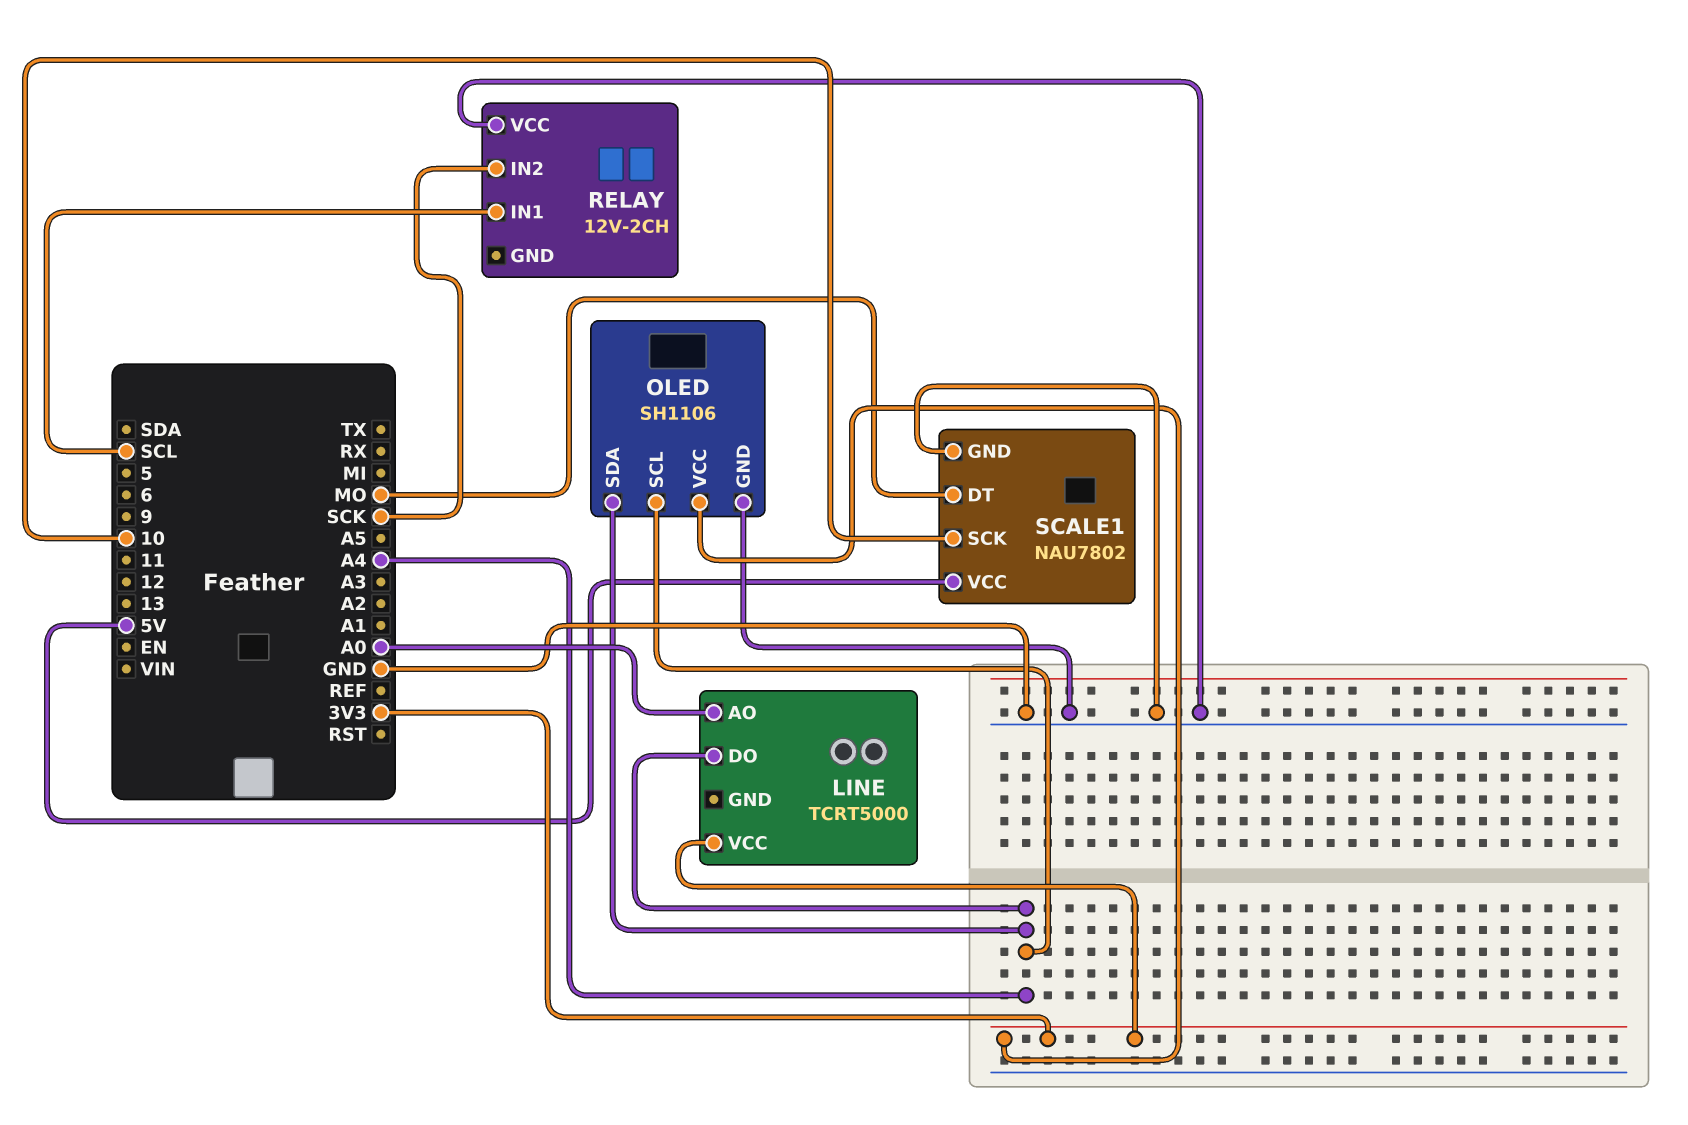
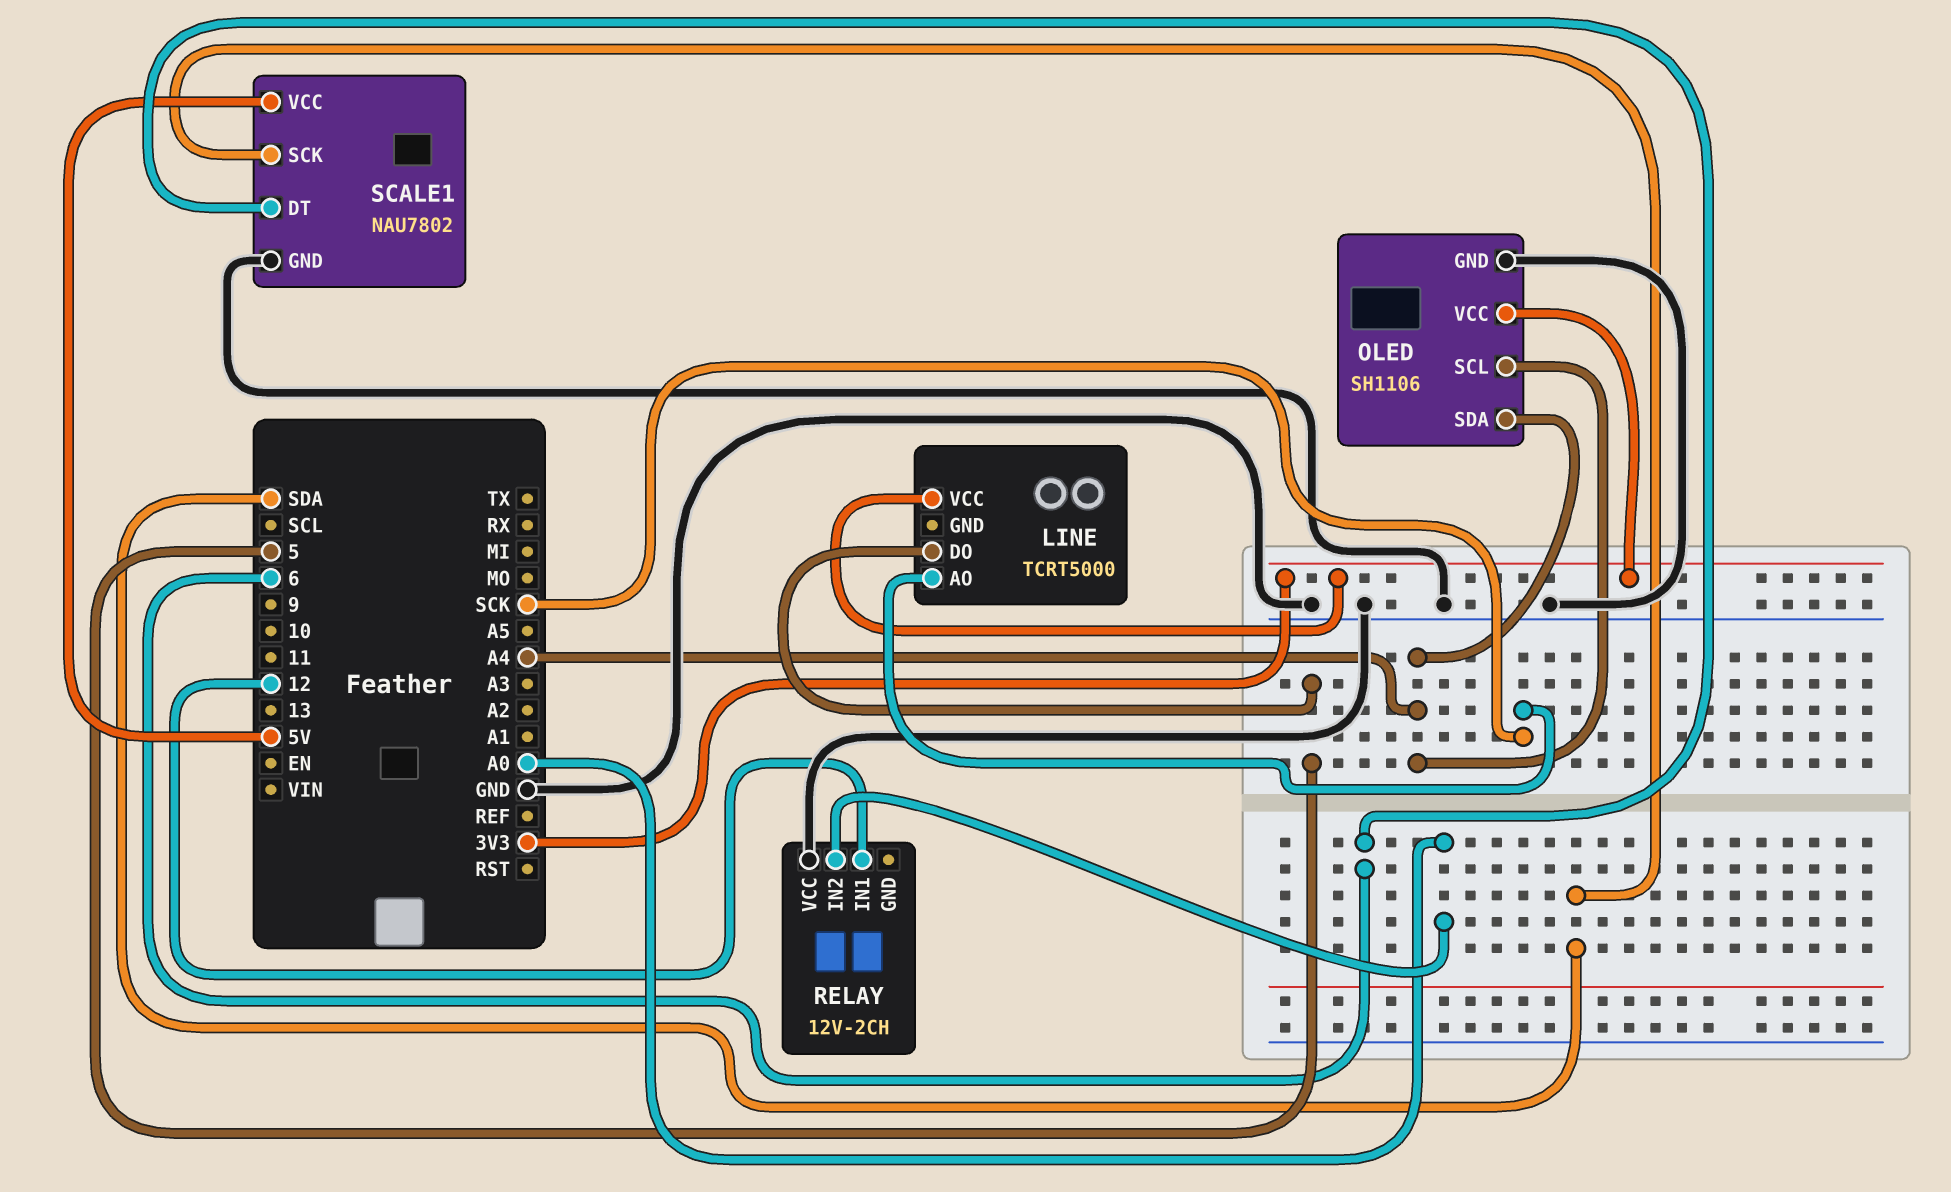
LINE pin AO: A0 -> SCK
LINE pin DO: A4 -> 5
RELAY pin IN1: SCL -> 12
RELAY pin IN2: SCK -> A0
SCALE1 pin DT: MO -> 6
SCALE1 pin SCK: 10 -> SDA

